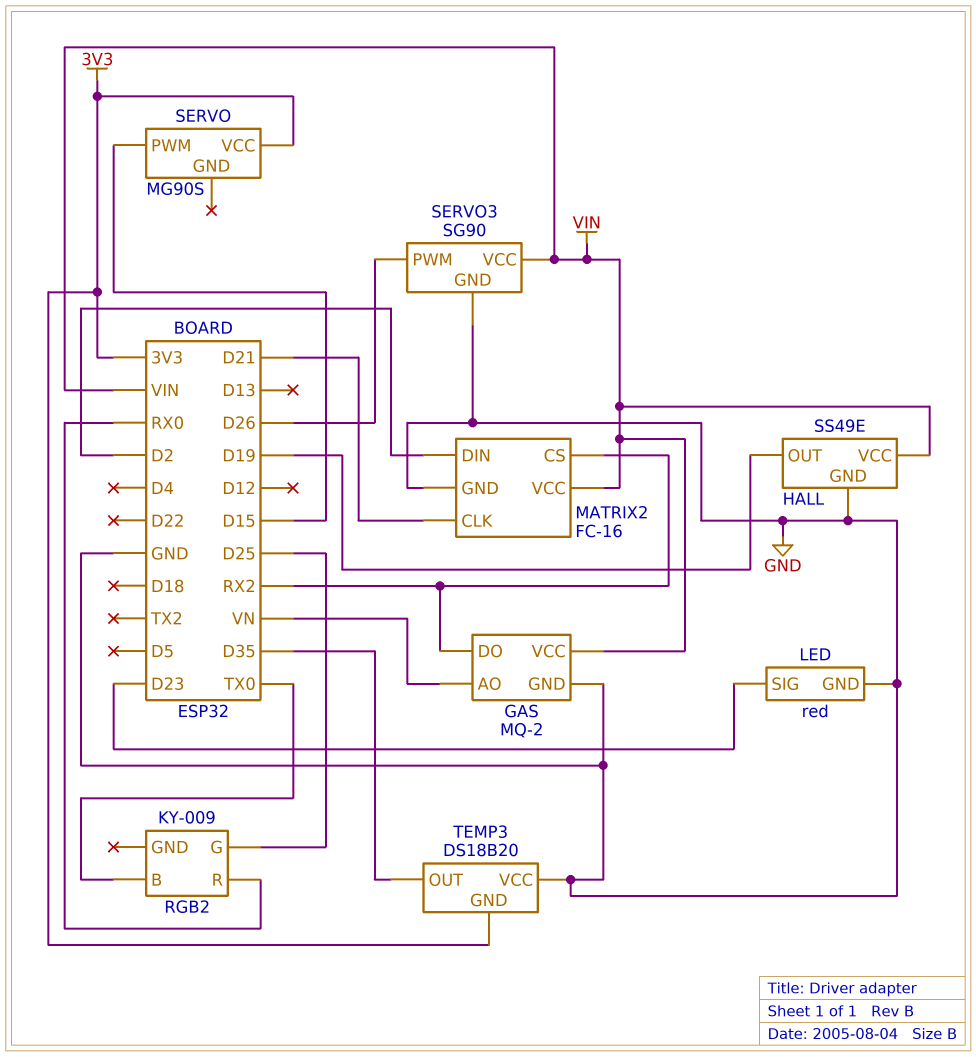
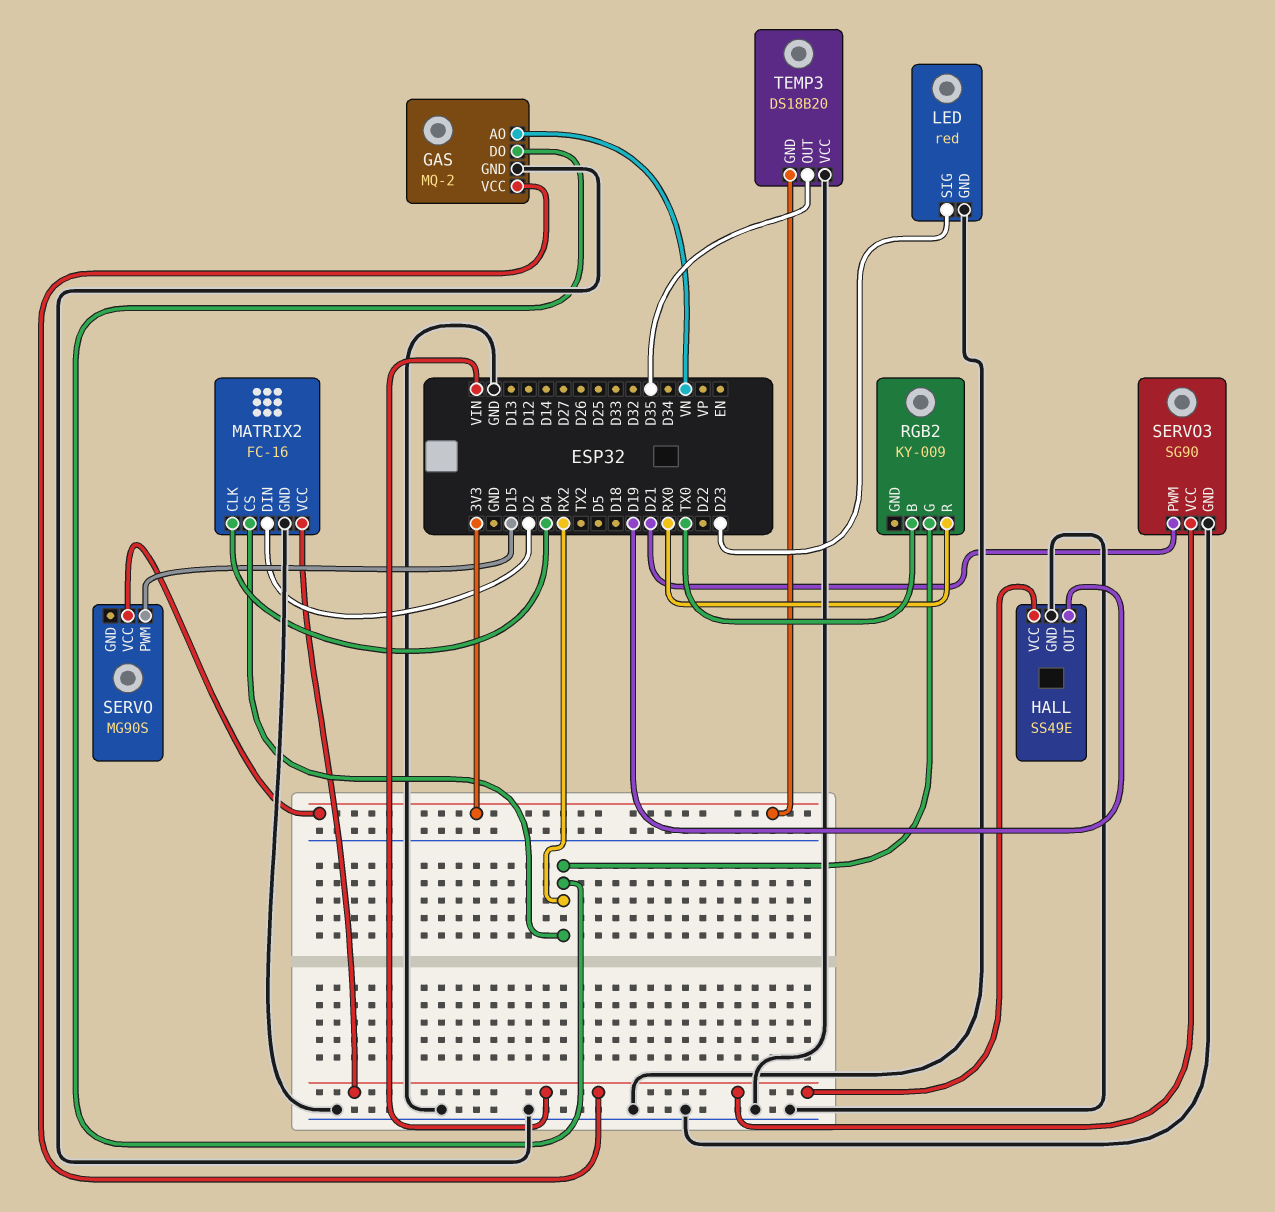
MATRIX2 pin CLK: D21 -> D4
RGB2 pin G: D25 -> RX2
SERVO3 pin PWM: D26 -> D21

